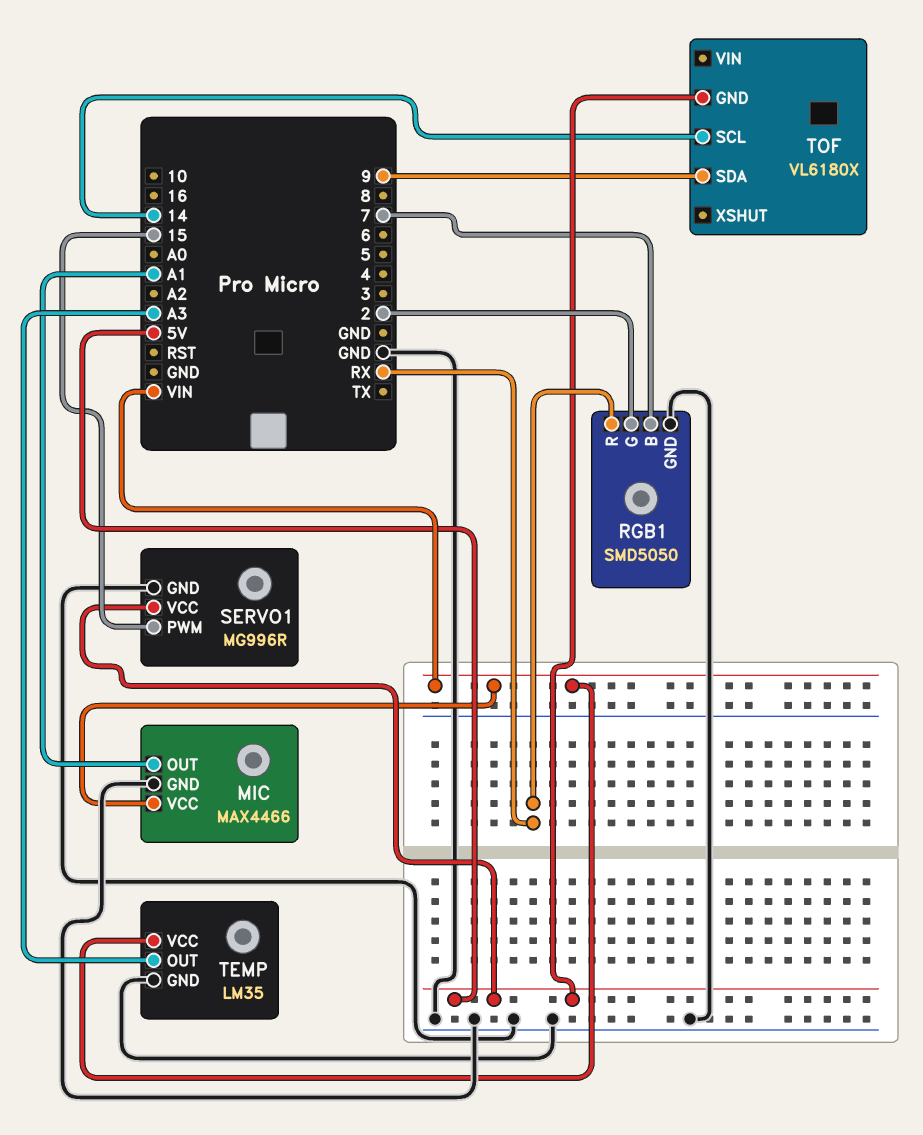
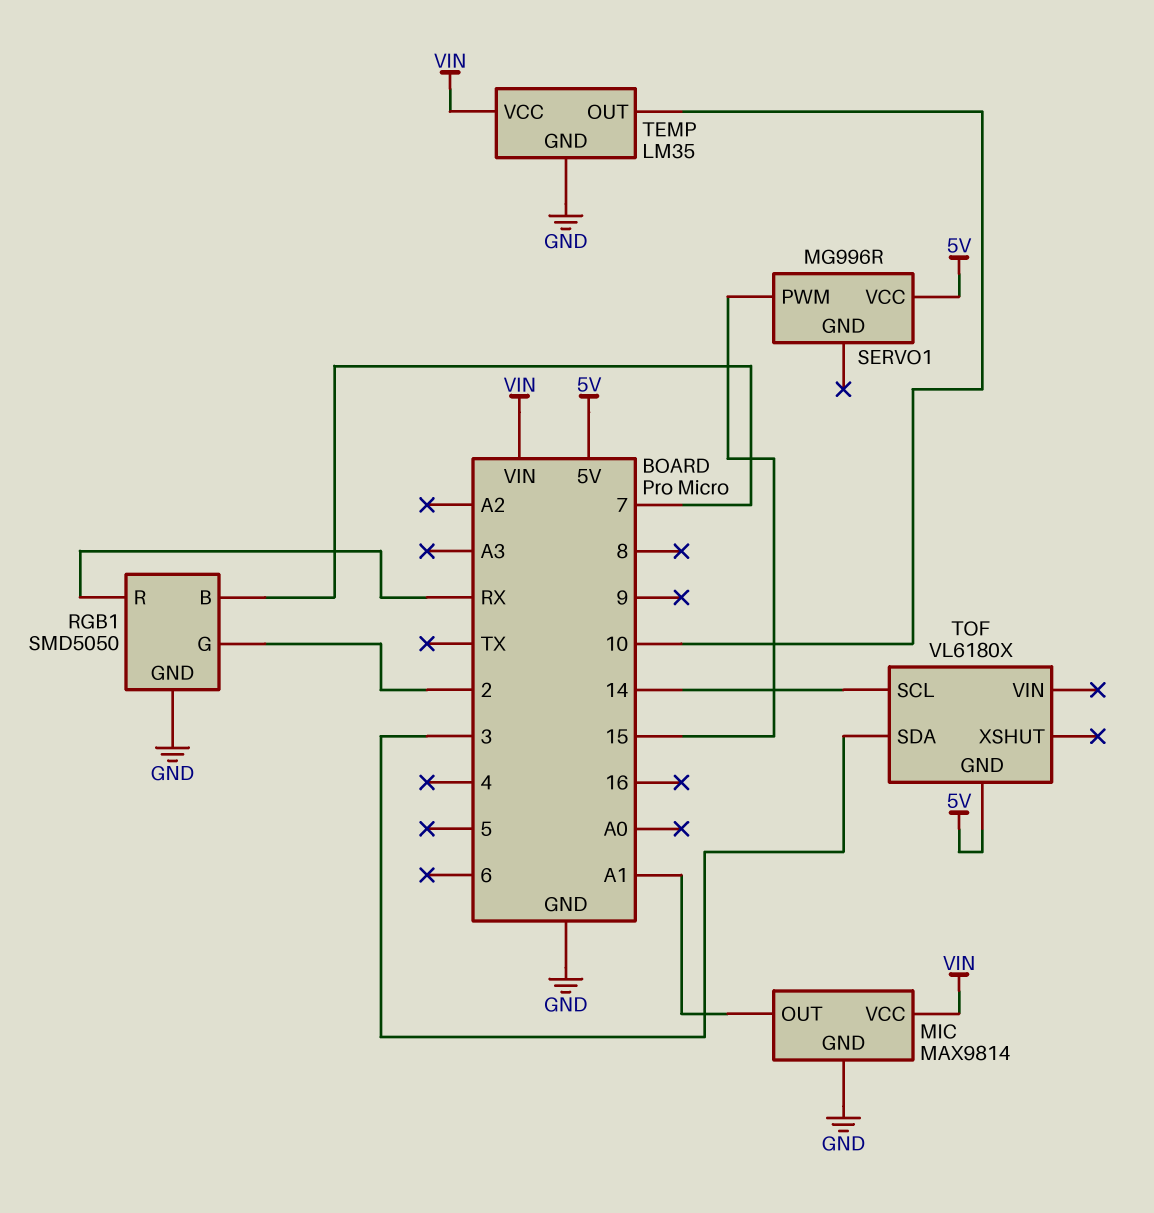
MIC: MAX4466 -> MAX9814
SERVO1 pin GND: GND -> none
TEMP pin OUT: A3 -> 10
TOF pin SDA: 9 -> 3

